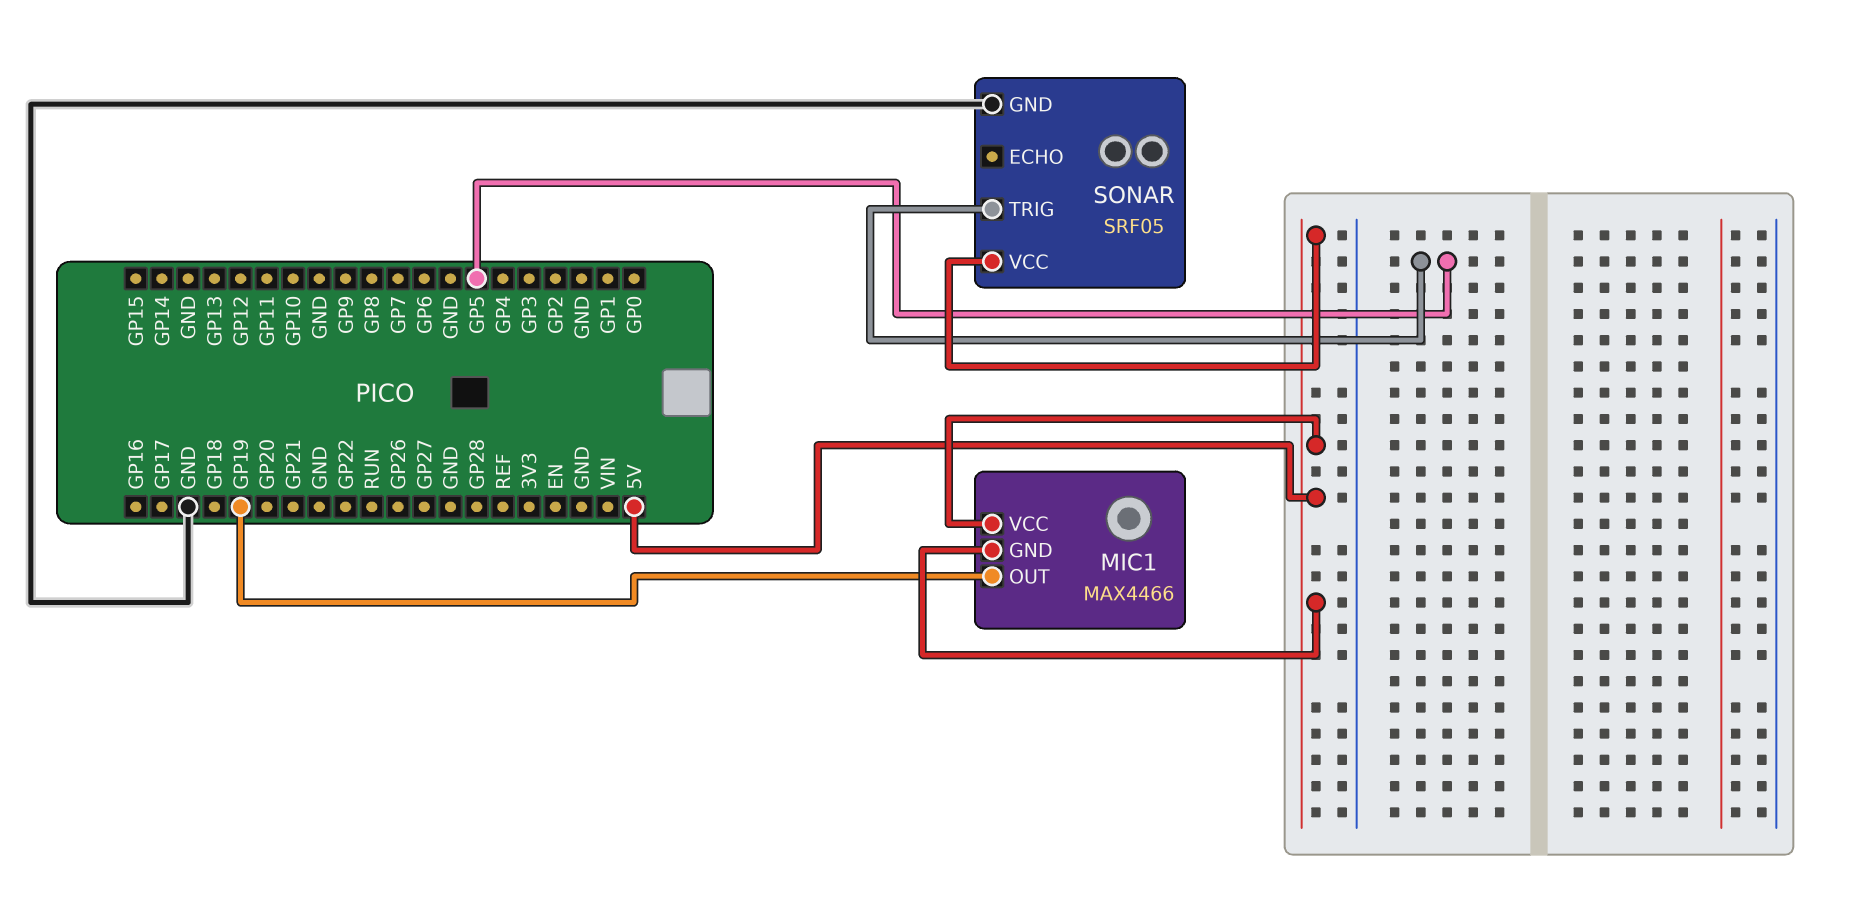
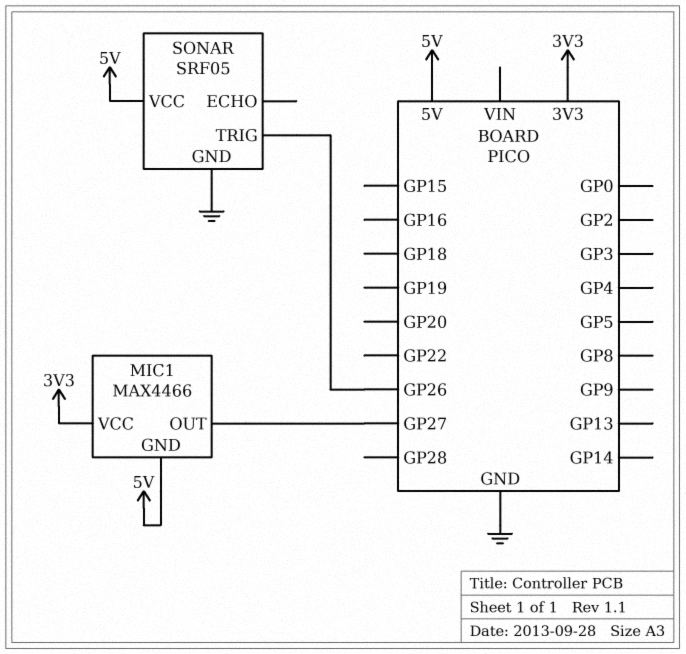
MIC1 pin OUT: GP19 -> GP27
MIC1 pin VCC: 5V -> 3V3
SONAR pin TRIG: GP5 -> GP26

